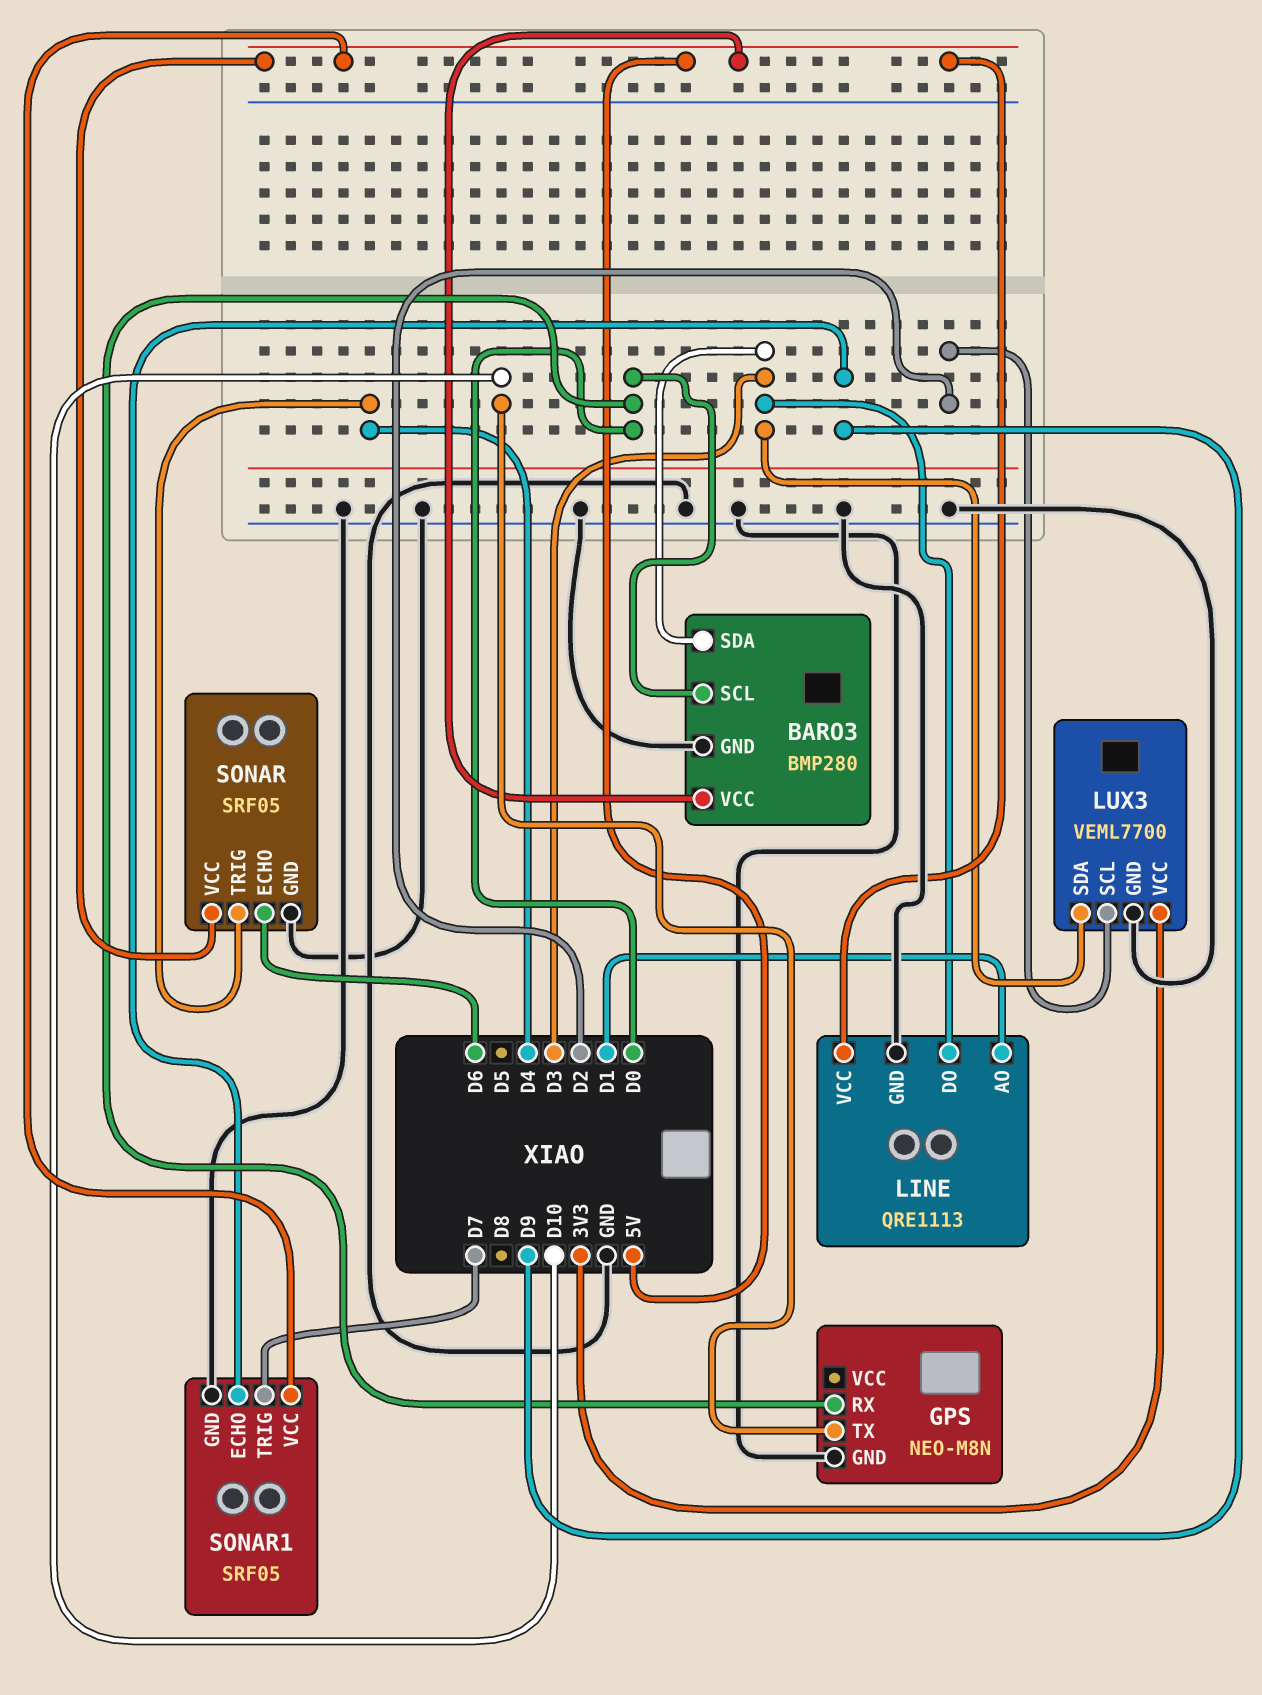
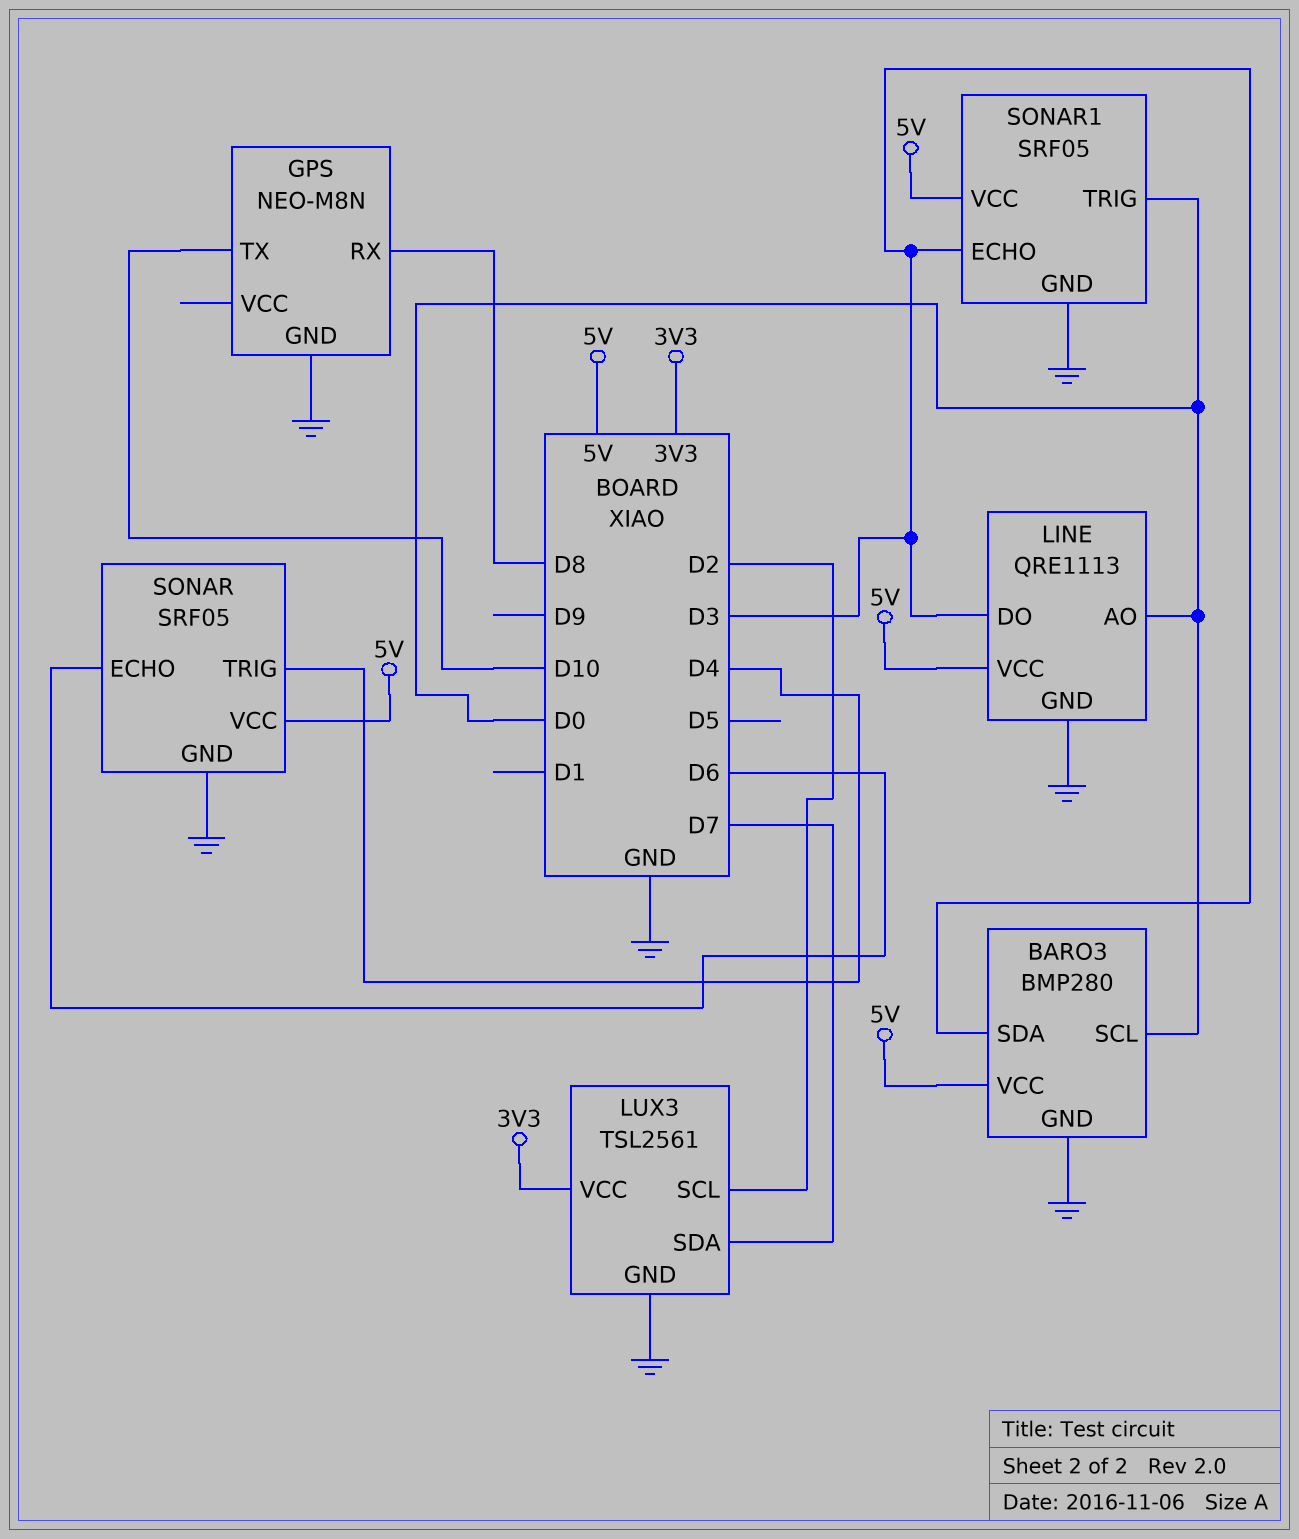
GPS pin RX: D0 -> D8
LINE pin AO: D1 -> D0
LUX3: VEML7700 -> TSL2561
LUX3 pin SDA: D3 -> D7
SONAR1 pin ECHO: D9 -> D3
SONAR1 pin TRIG: D7 -> D0

